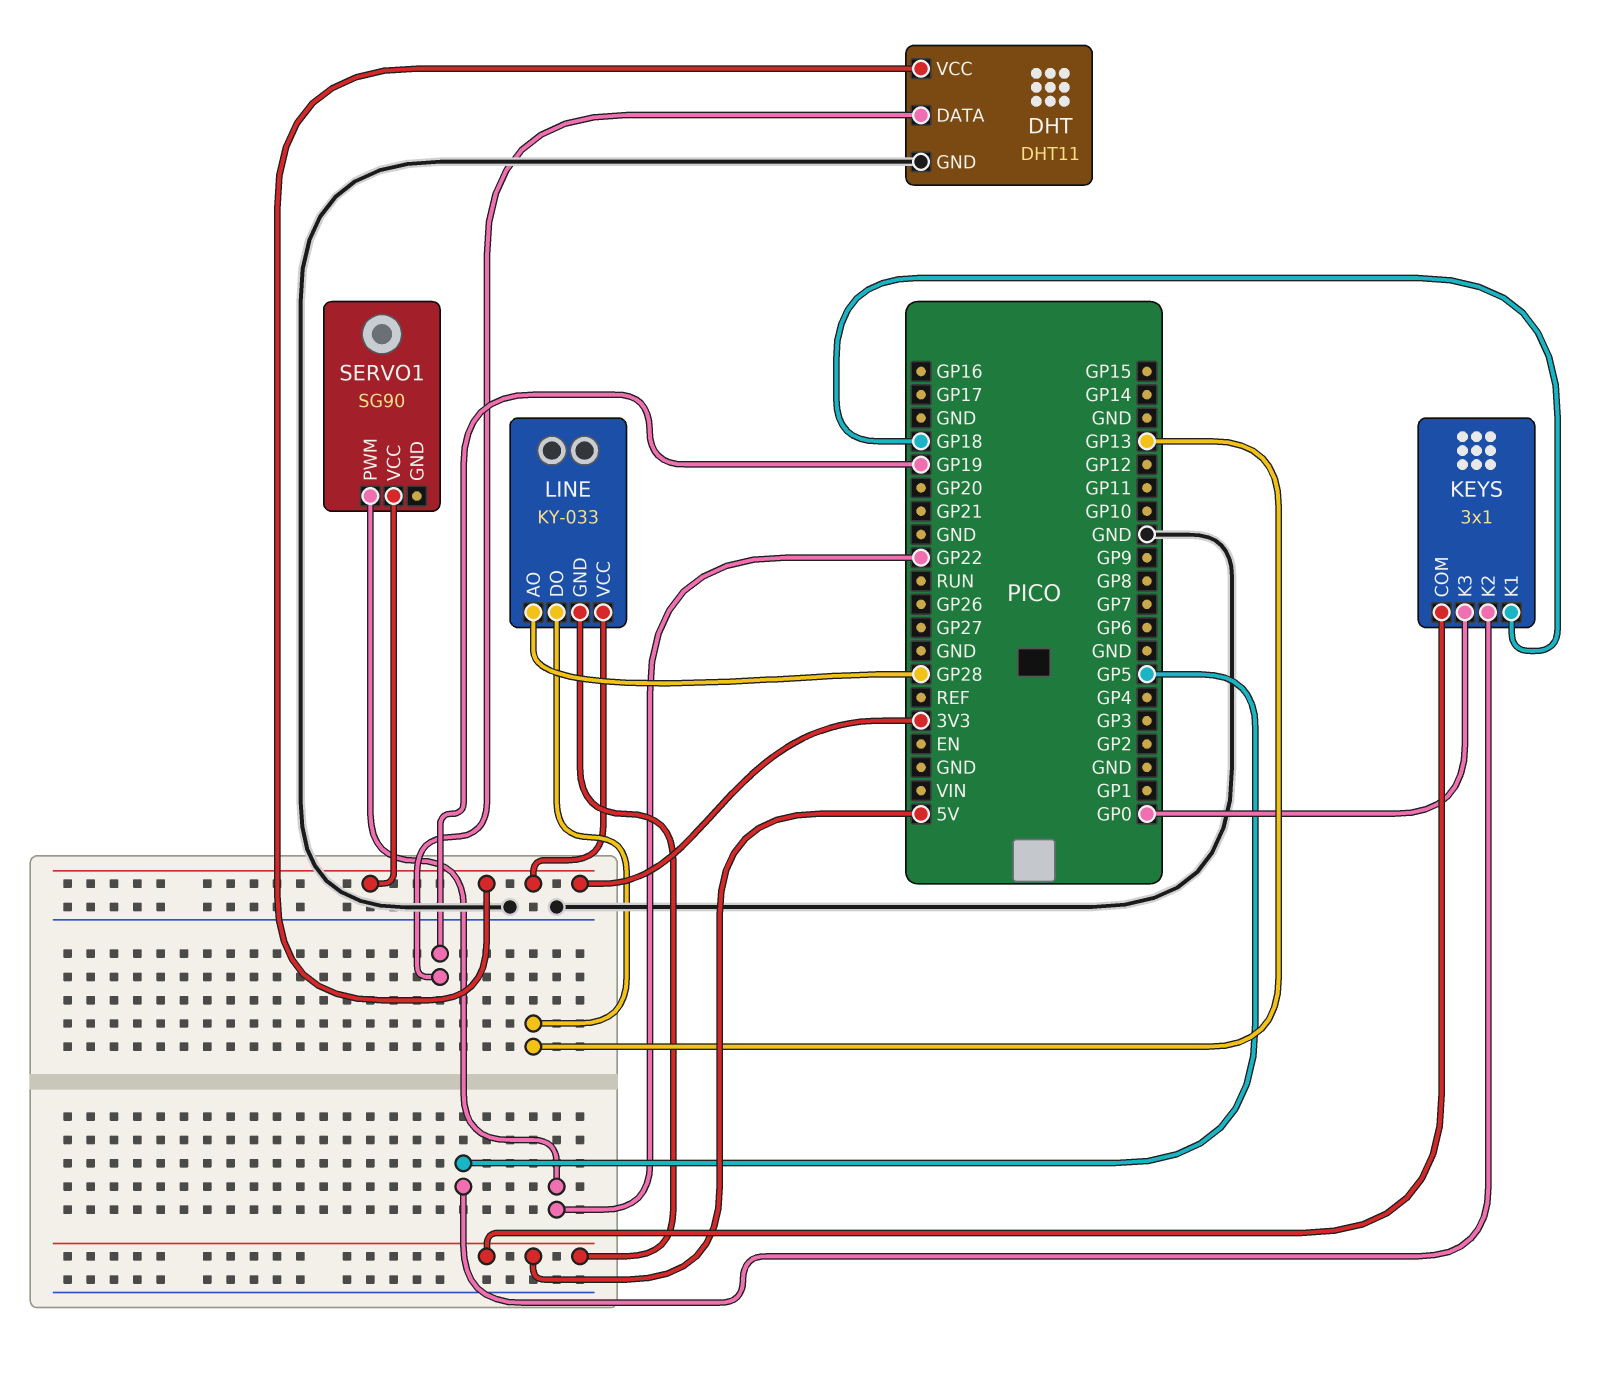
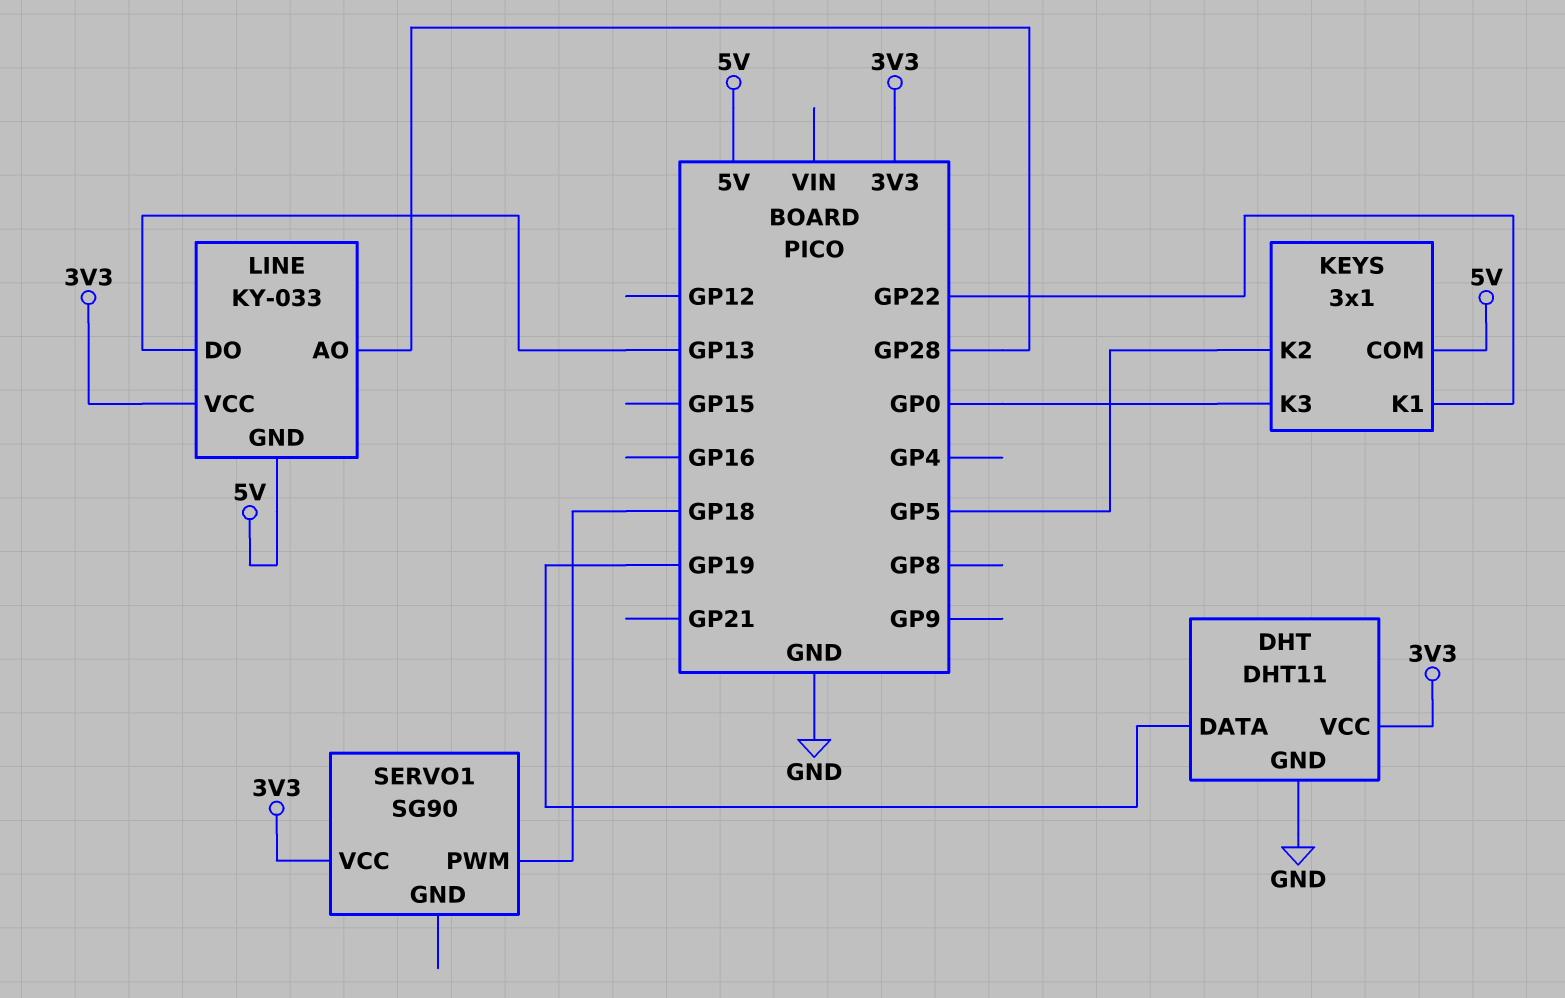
KEYS pin K1: GP18 -> GP22
SERVO1 pin PWM: GP22 -> GP18

